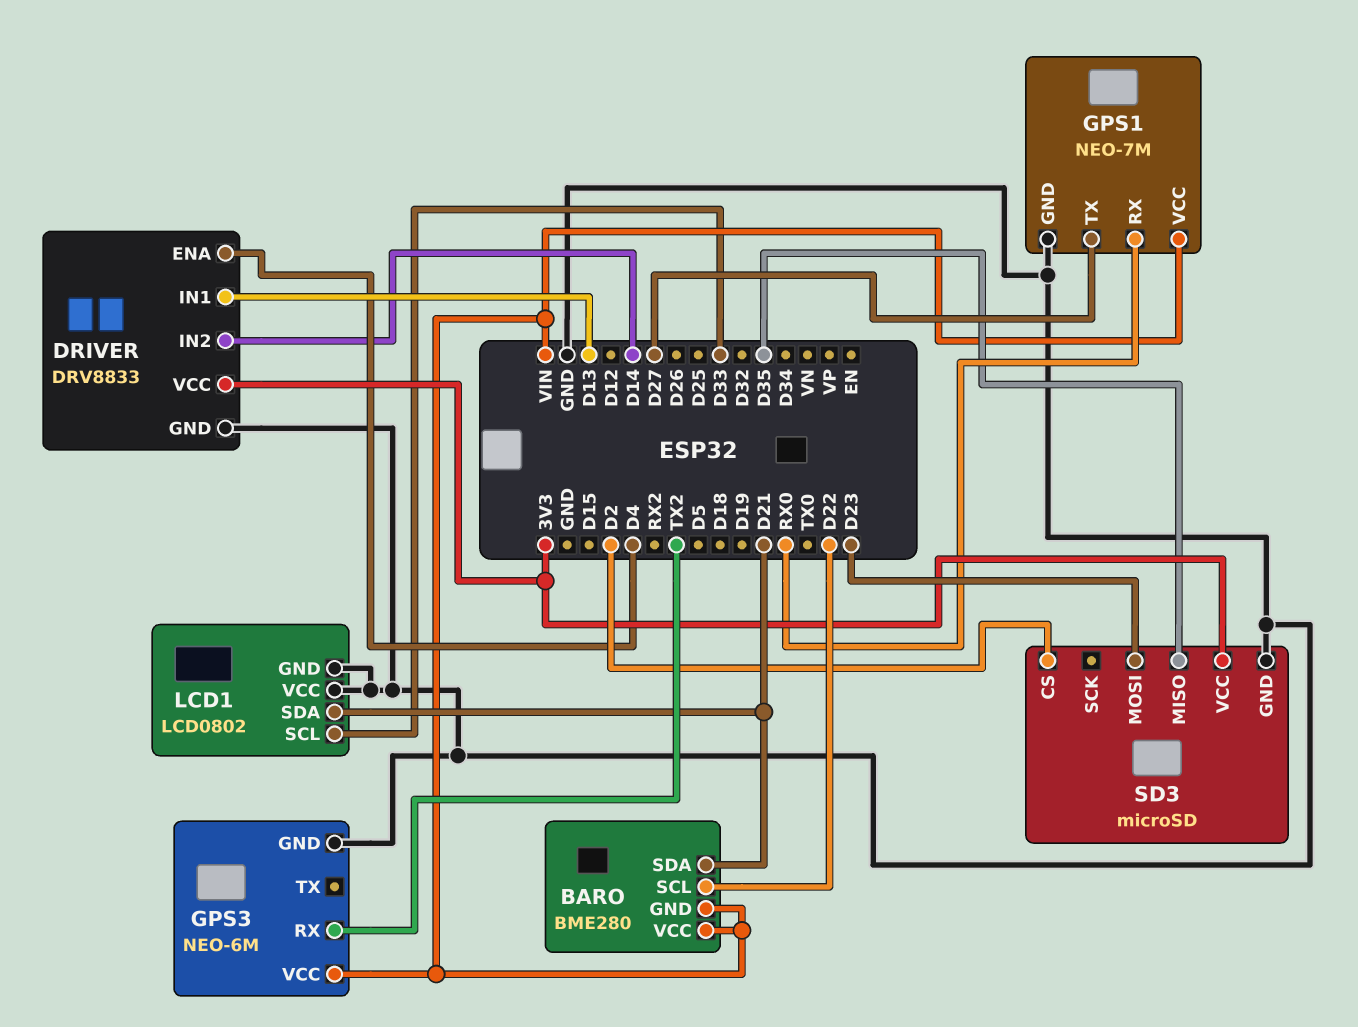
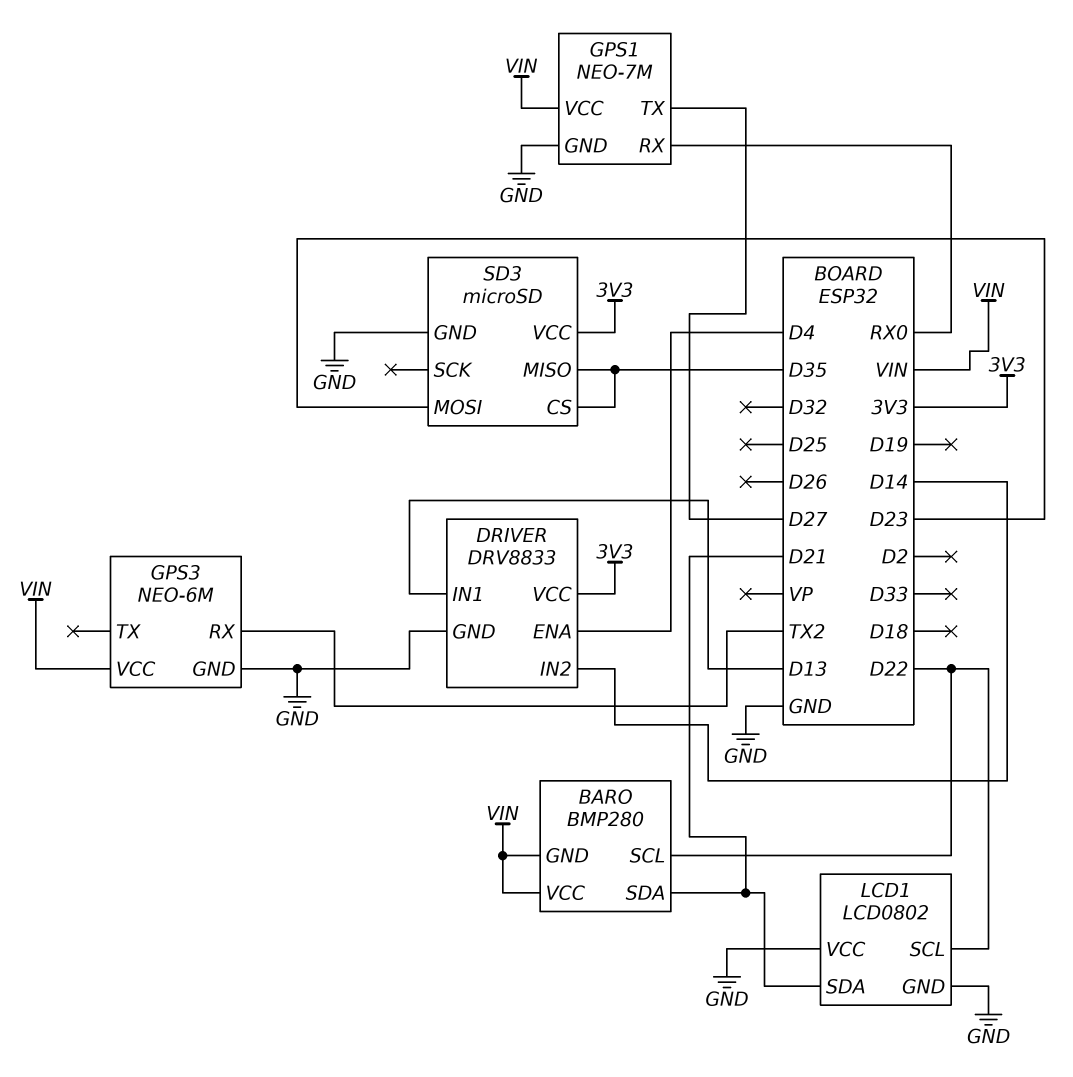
BARO: BME280 -> BMP280
LCD1 pin SCL: D33 -> D22
SD3 pin CS: D2 -> D35

